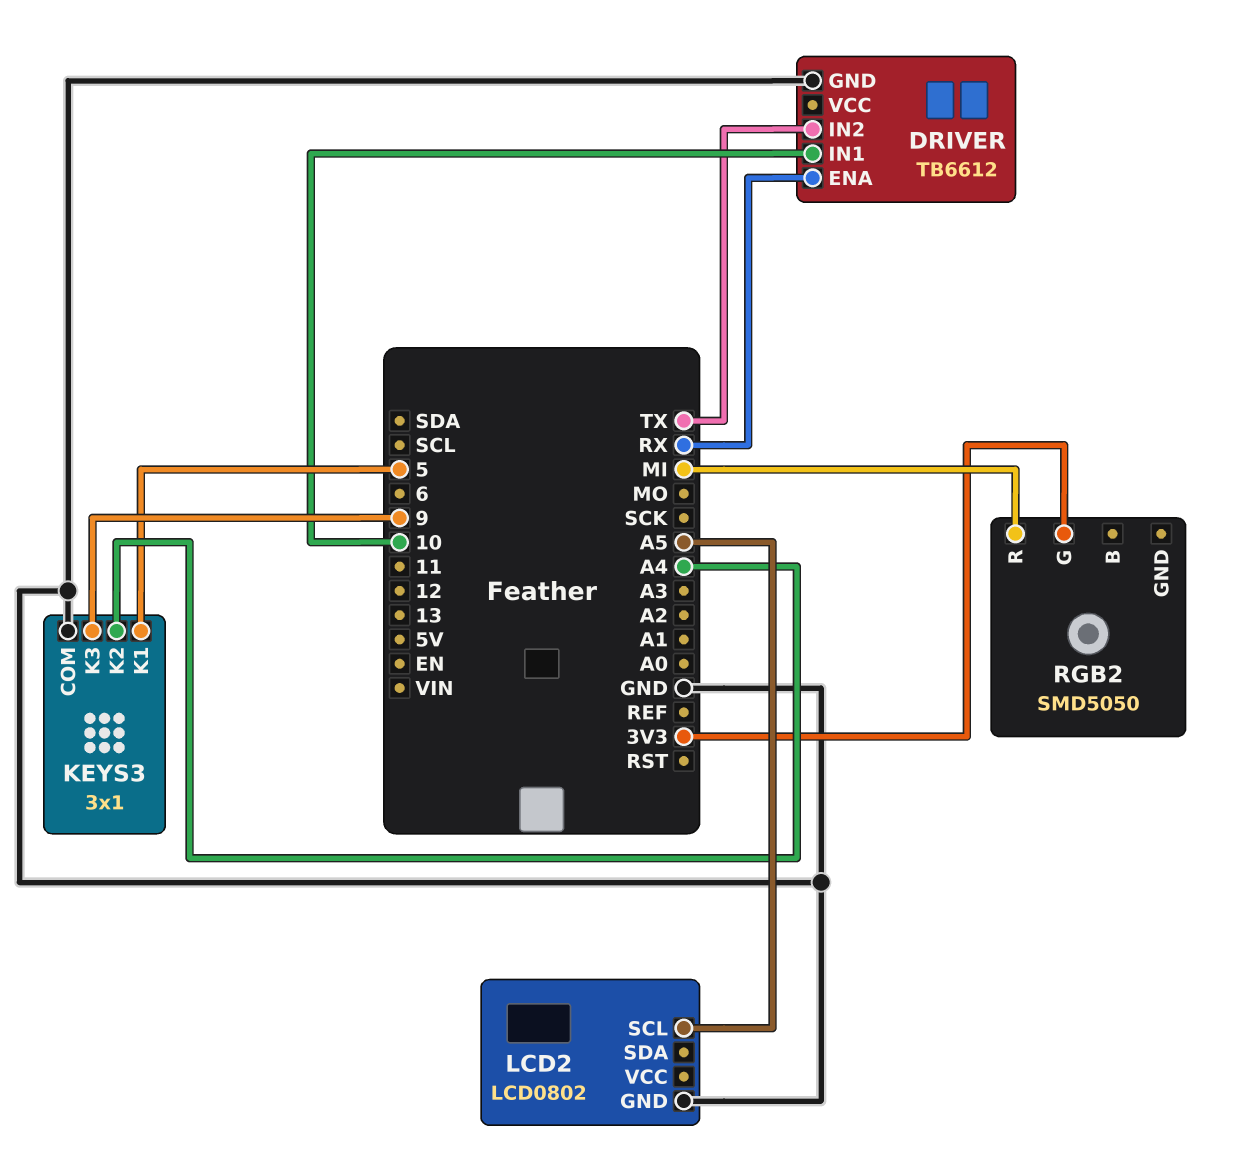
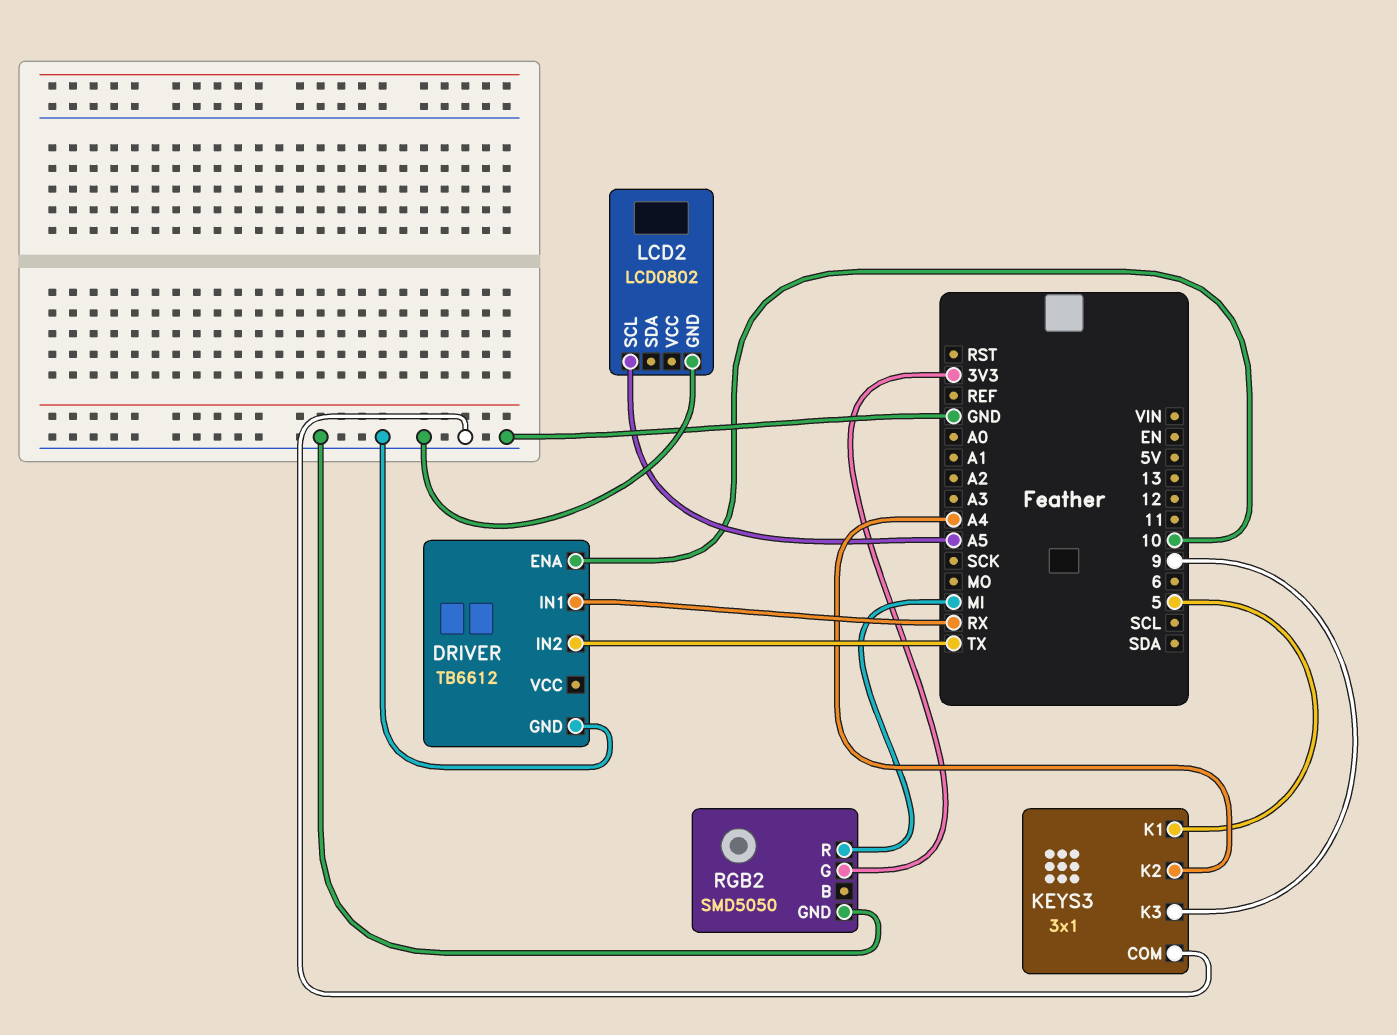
DRIVER pin ENA: RX -> 10
DRIVER pin IN1: 10 -> RX
RGB2 pin GND: none -> GND

